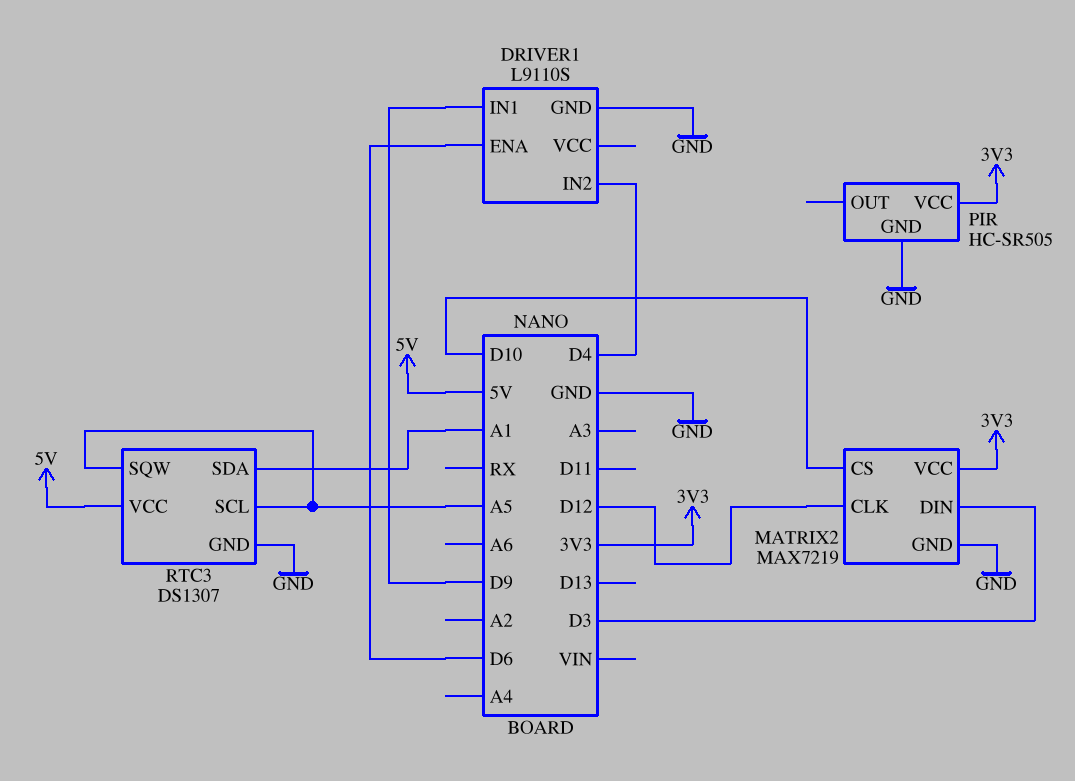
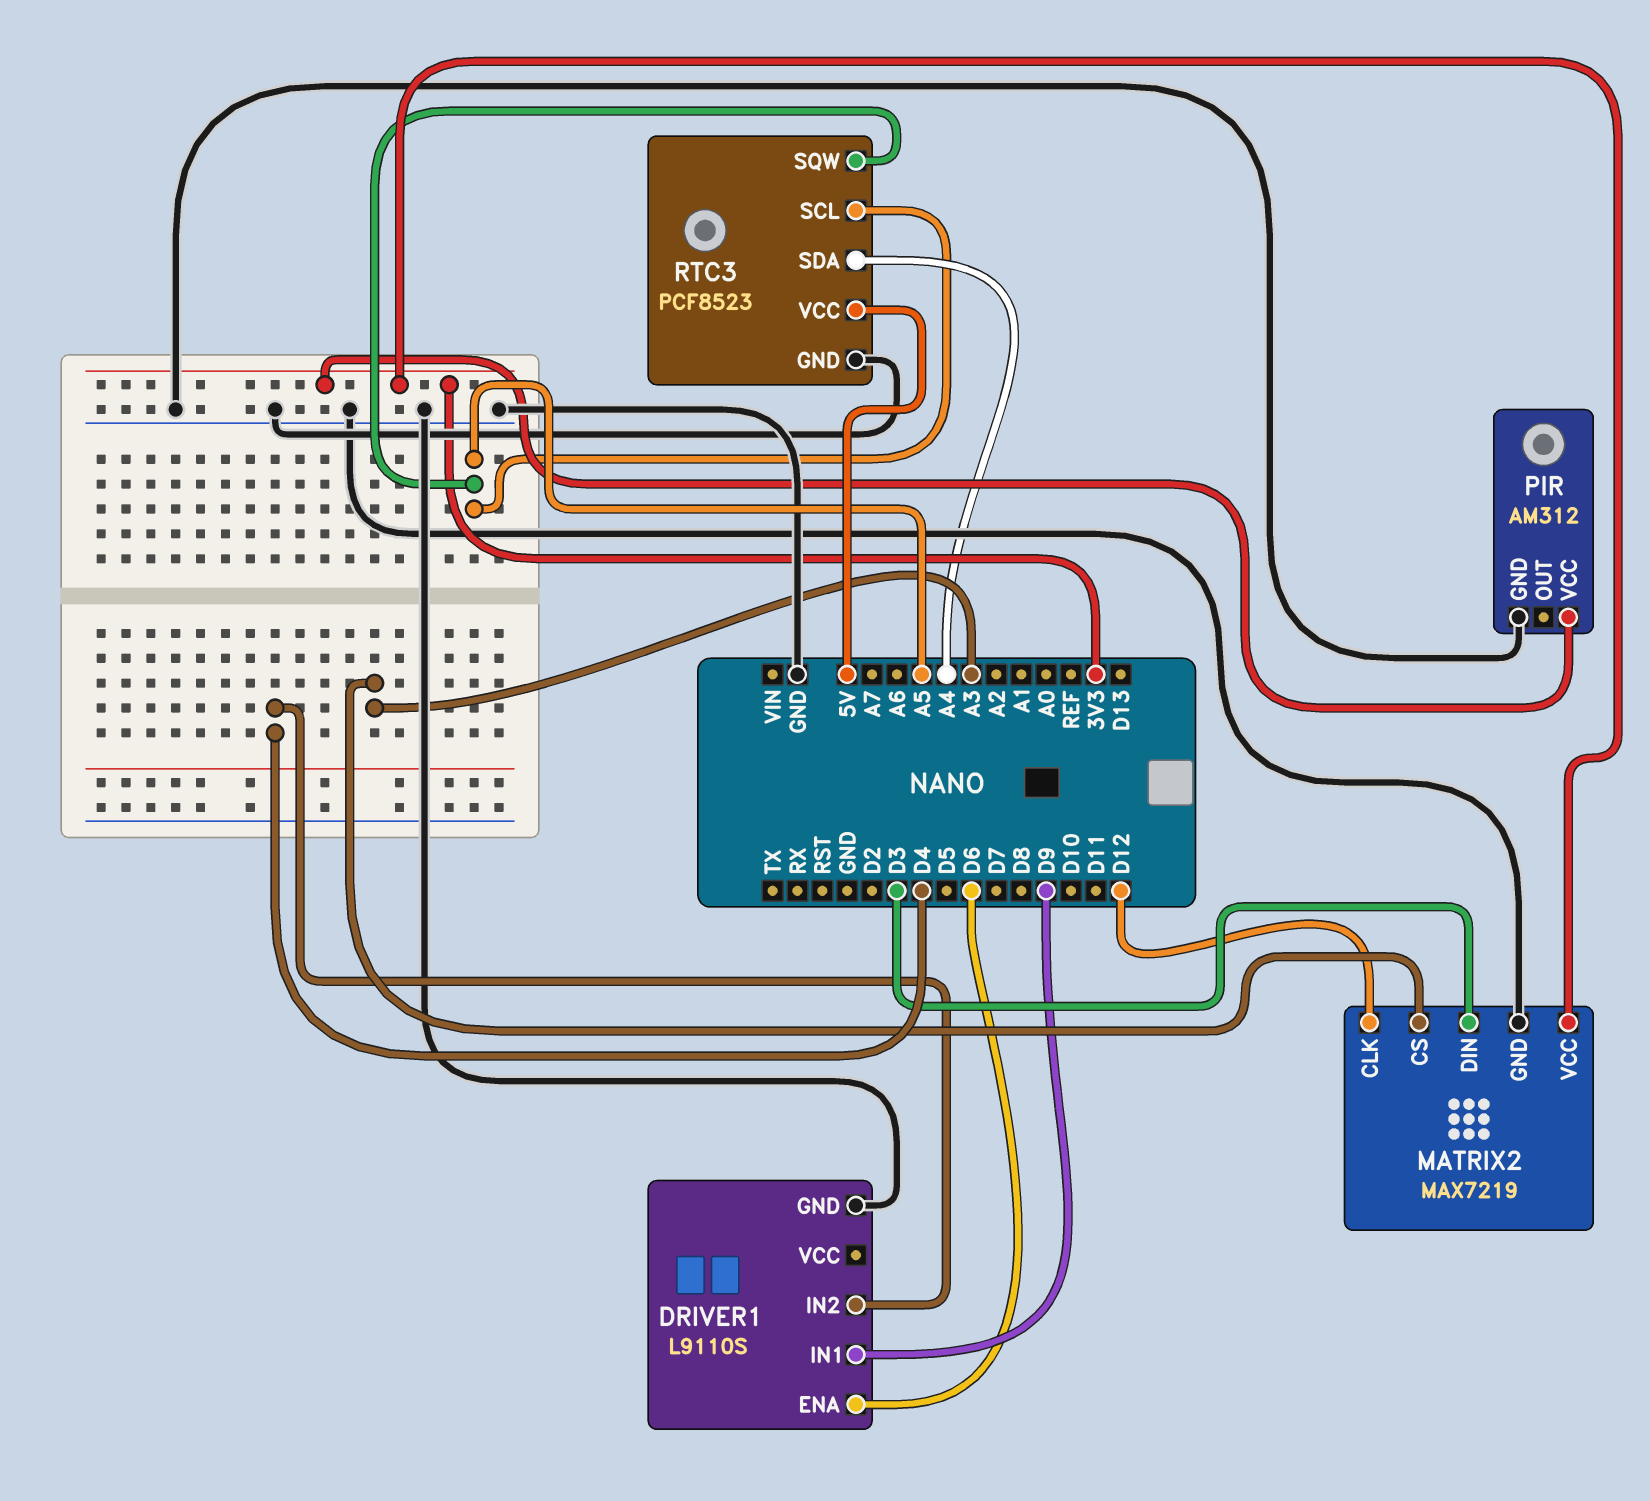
MATRIX2 pin CS: D10 -> A3
PIR: HC-SR505 -> AM312
RTC3: DS1307 -> PCF8523
RTC3 pin SDA: A1 -> A4

